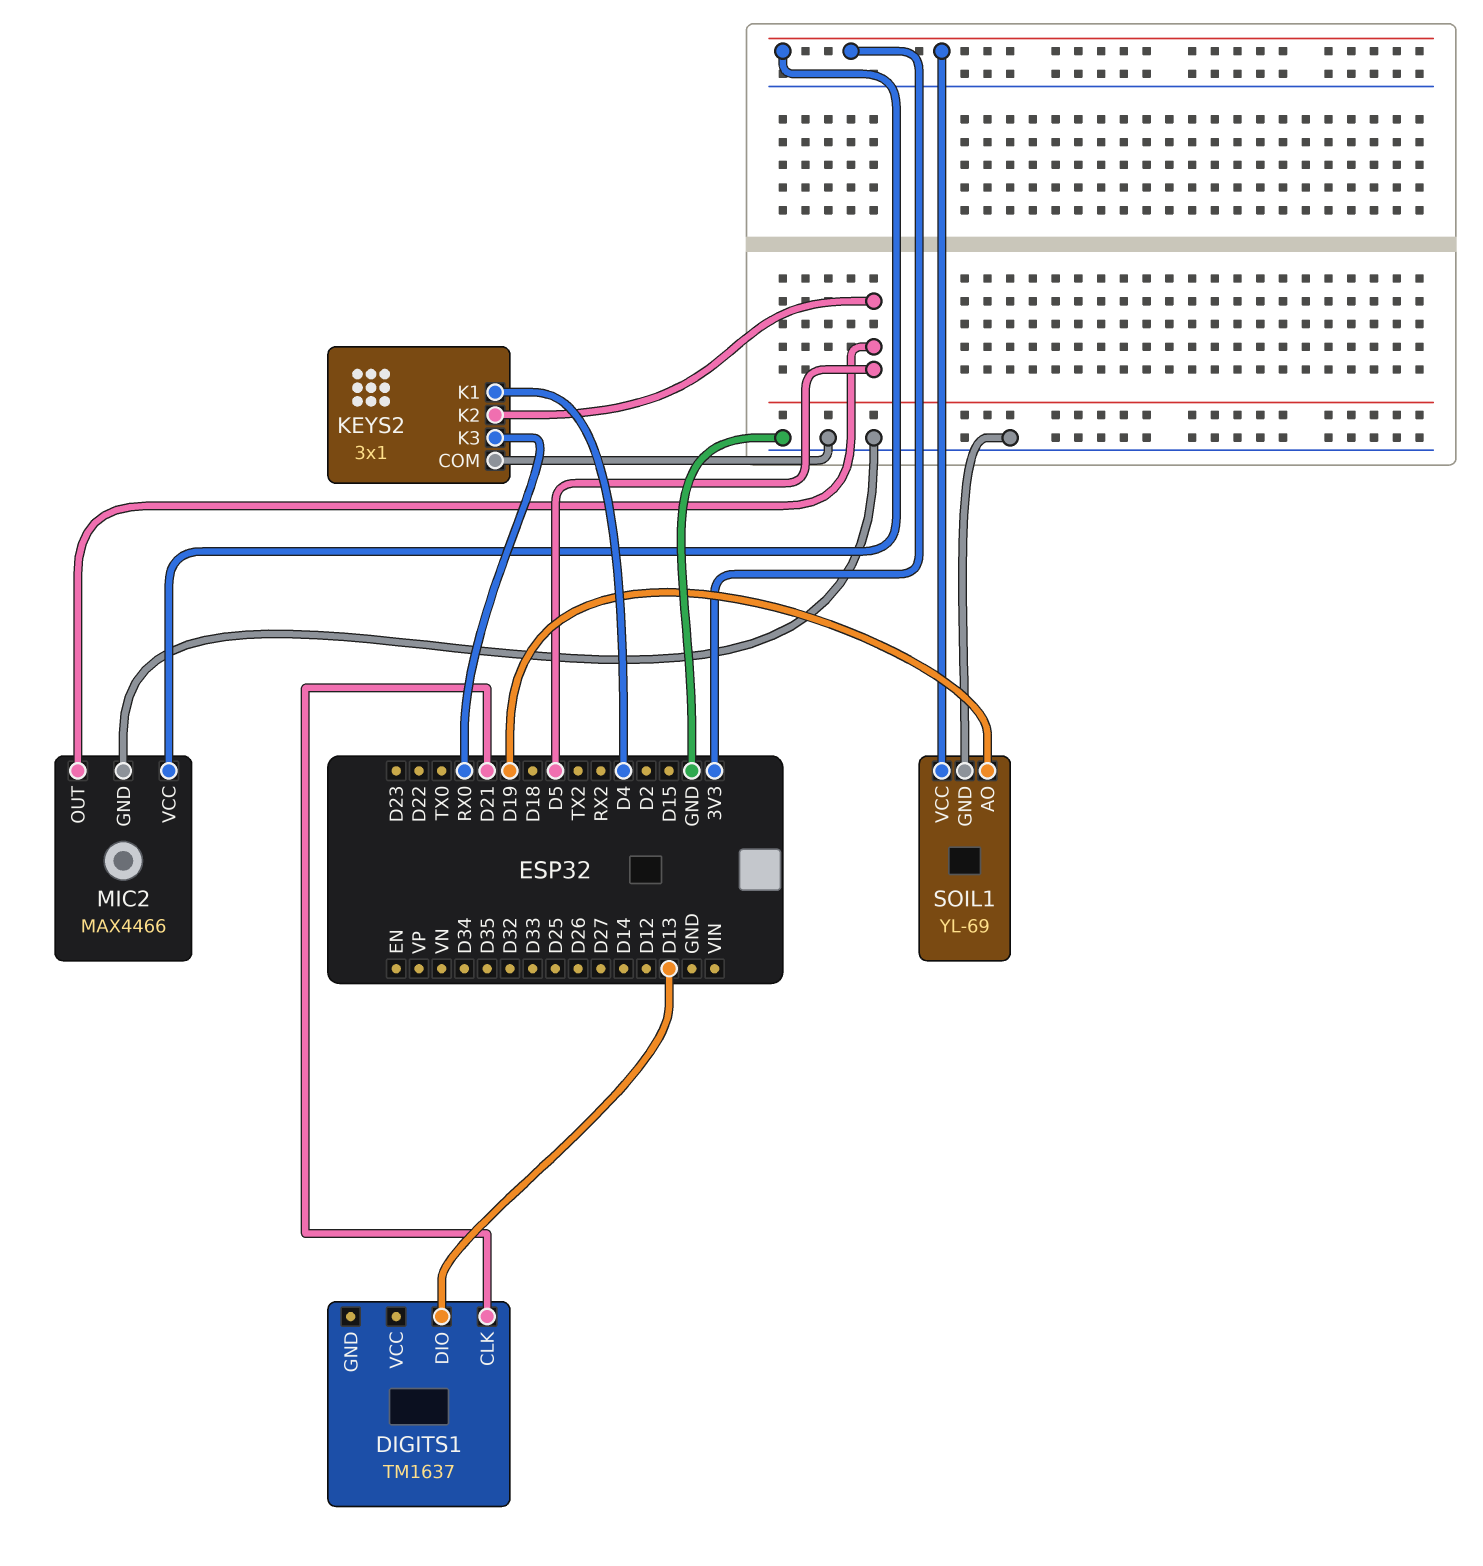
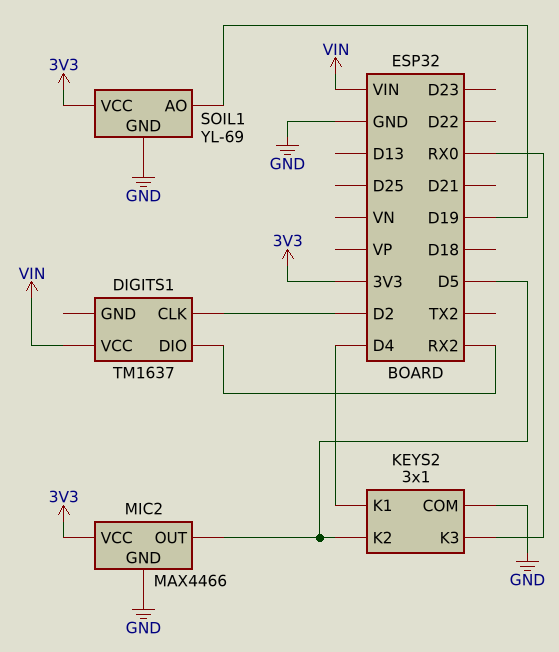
DIGITS1 pin CLK: D21 -> D2
DIGITS1 pin DIO: D13 -> RX2
DIGITS1 pin VCC: none -> VIN

